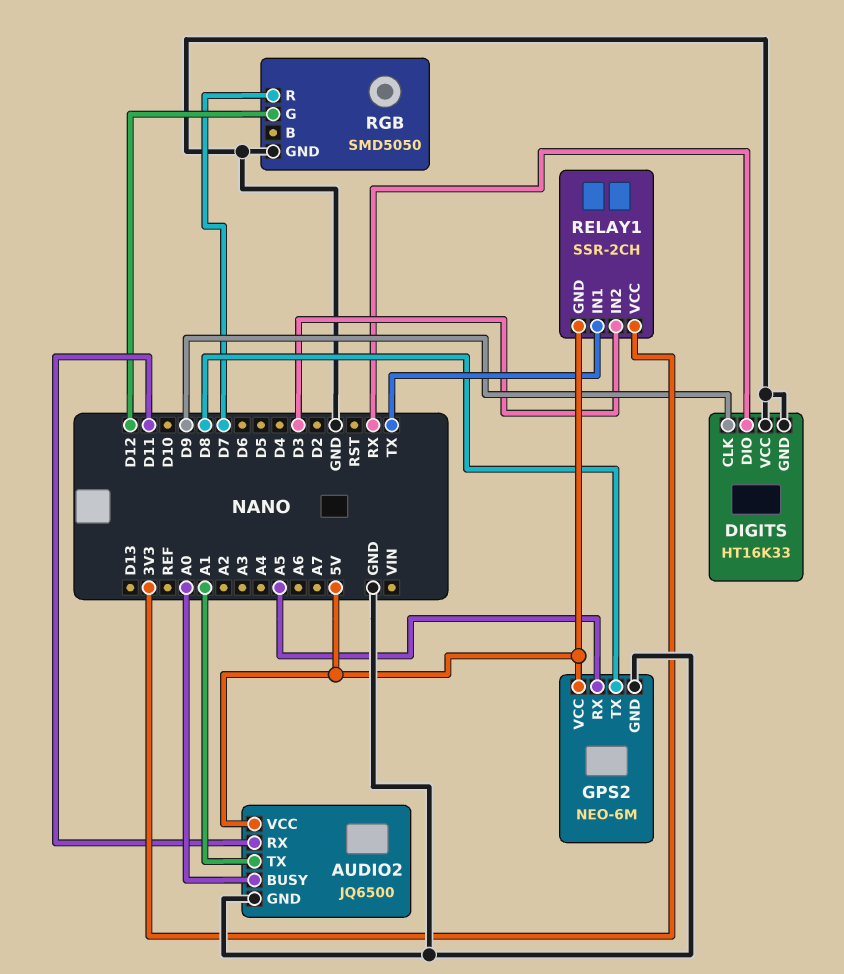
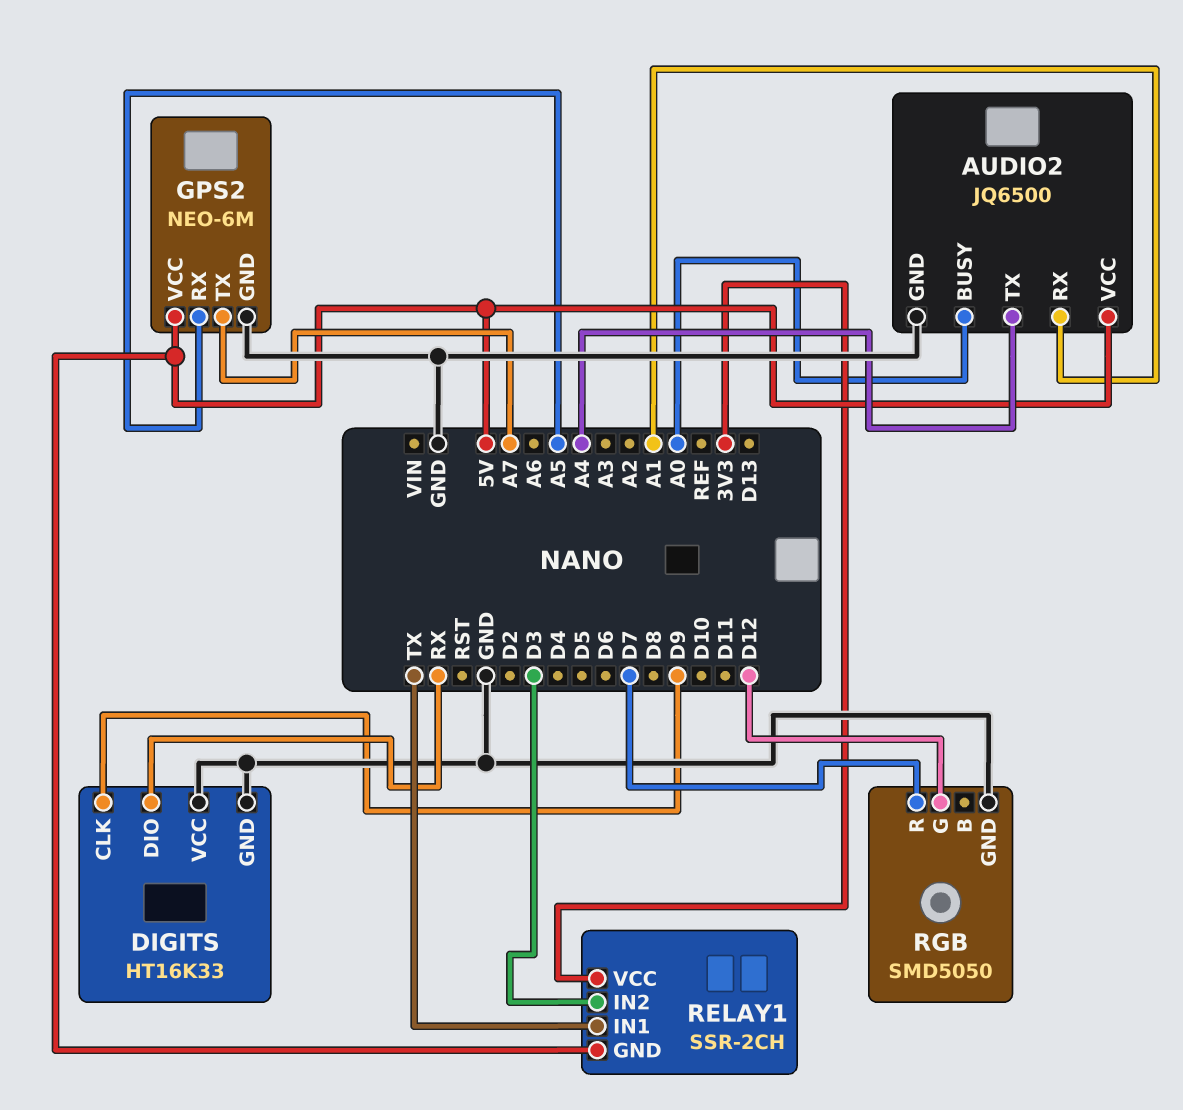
AUDIO2 pin RX: D11 -> A1
AUDIO2 pin TX: A1 -> A4
GPS2 pin TX: D8 -> A7

